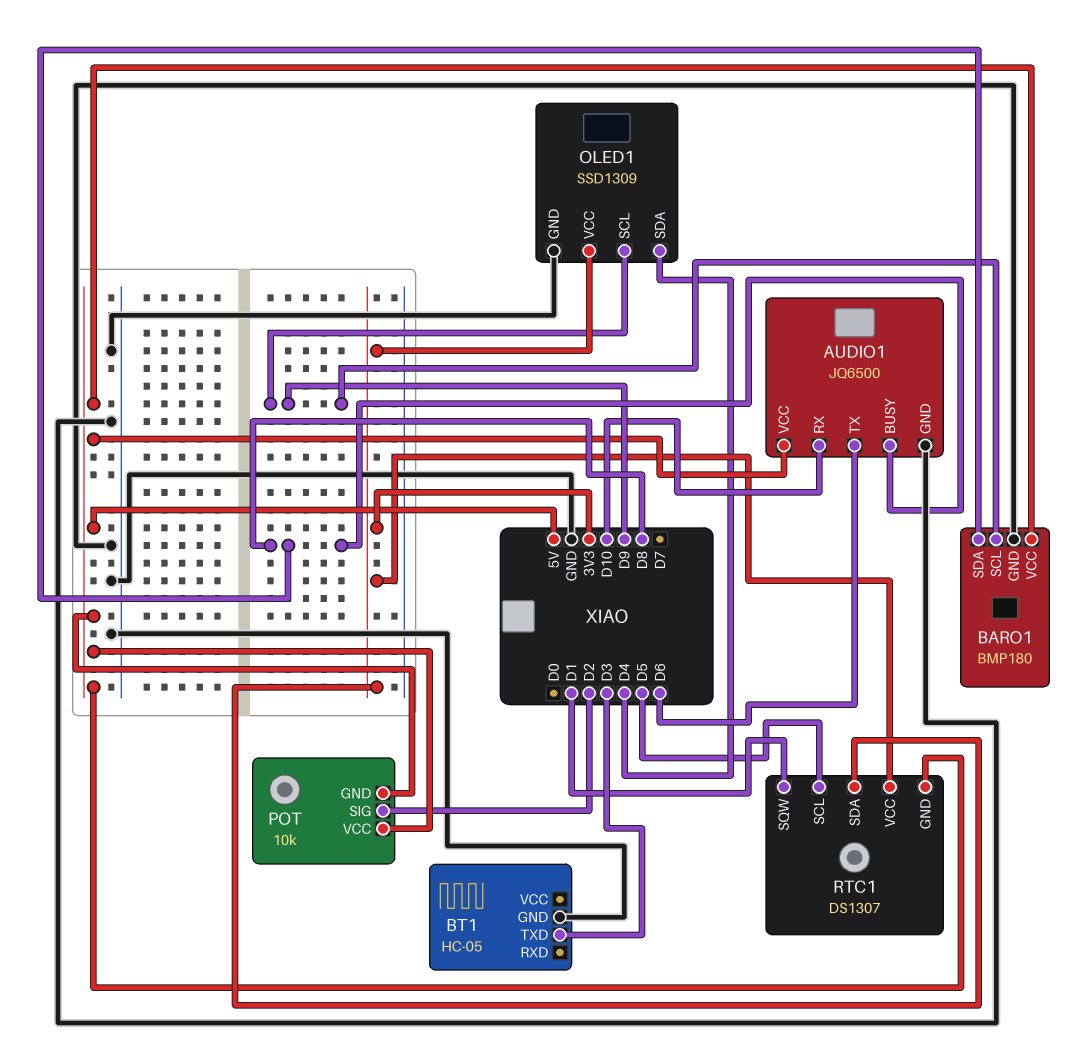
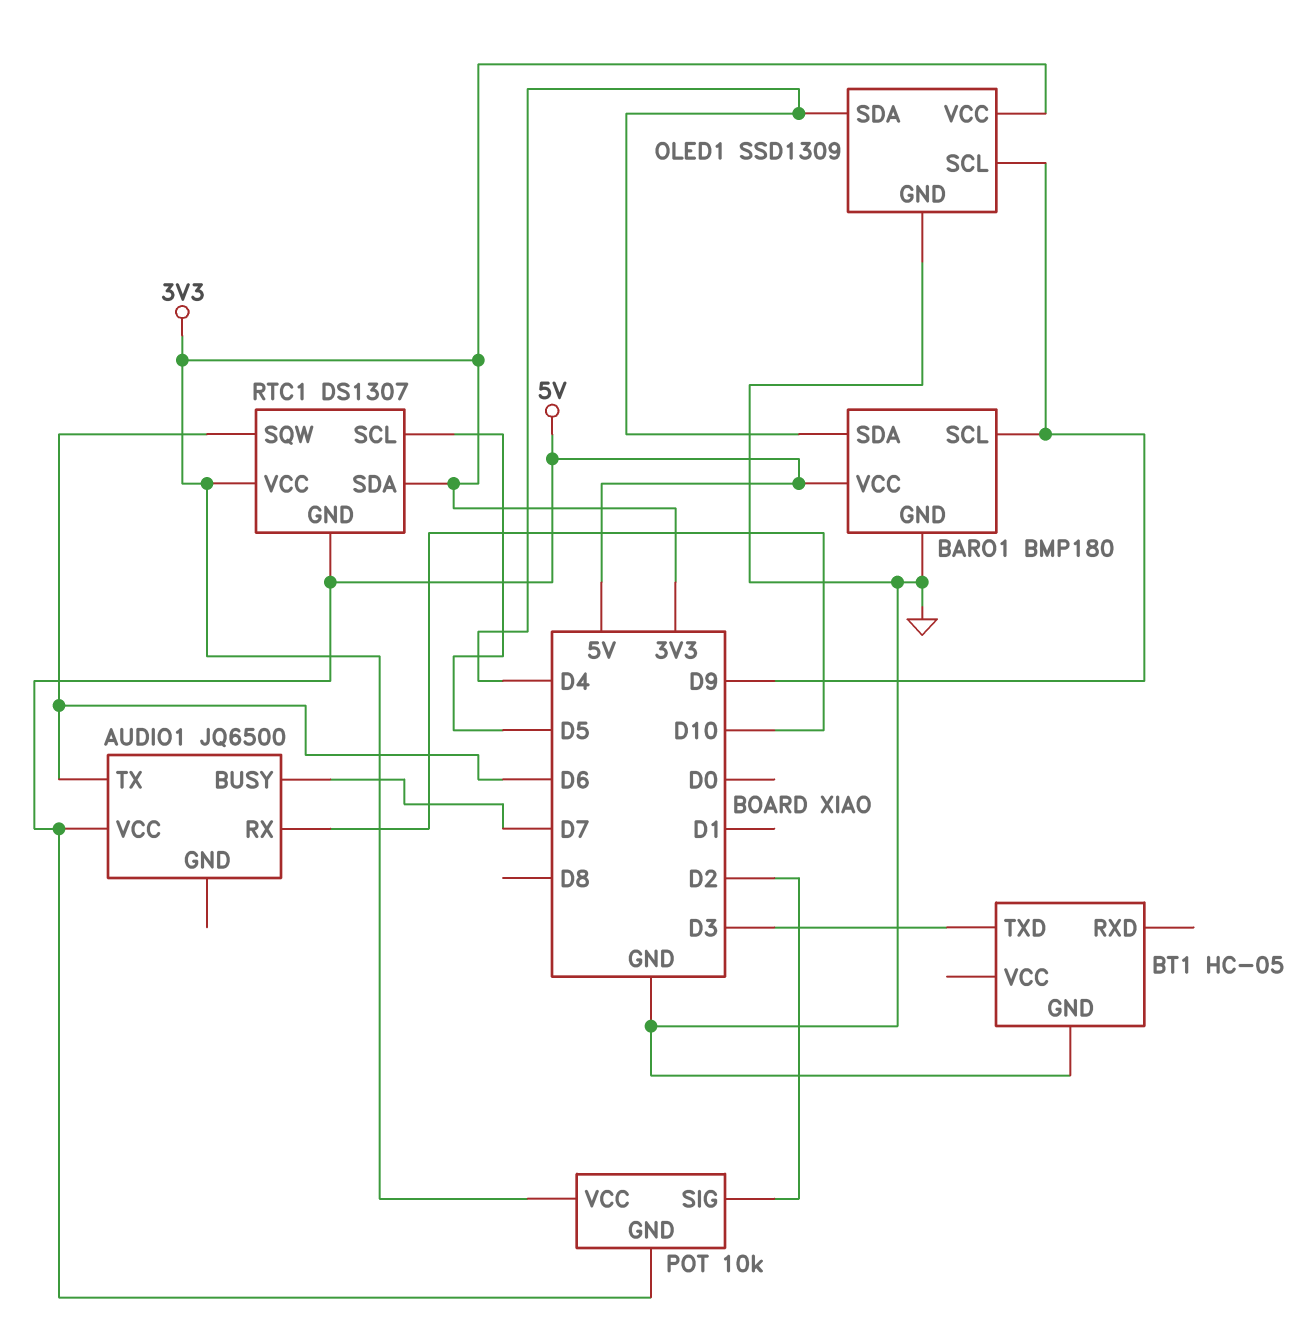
AUDIO1 pin BUSY: D8 -> D7
AUDIO1 pin GND: GND -> none
BARO1 pin SDA: D8 -> D4
POT pin VCC: 5V -> 3V3
RTC1 pin SQW: D1 -> D6

